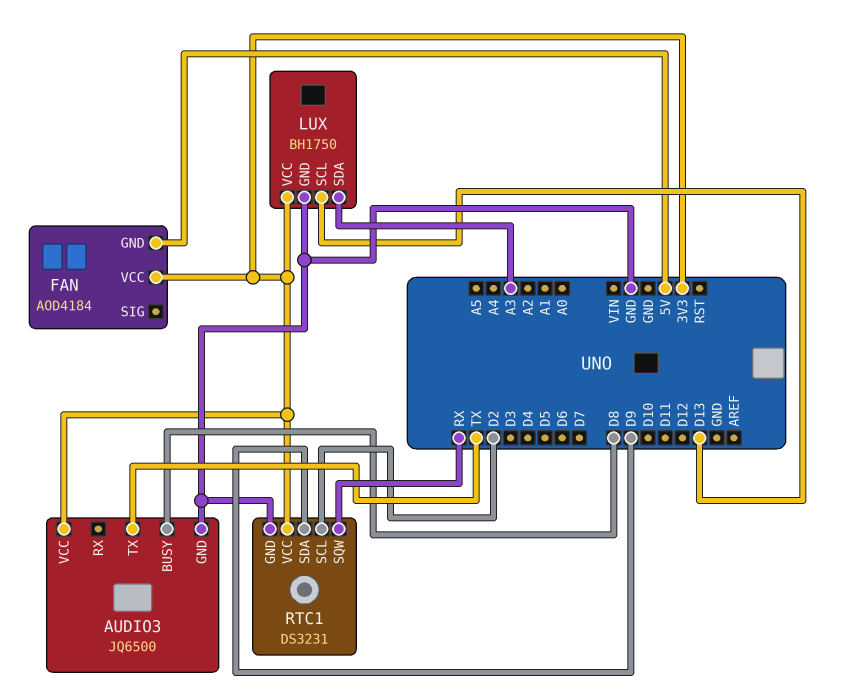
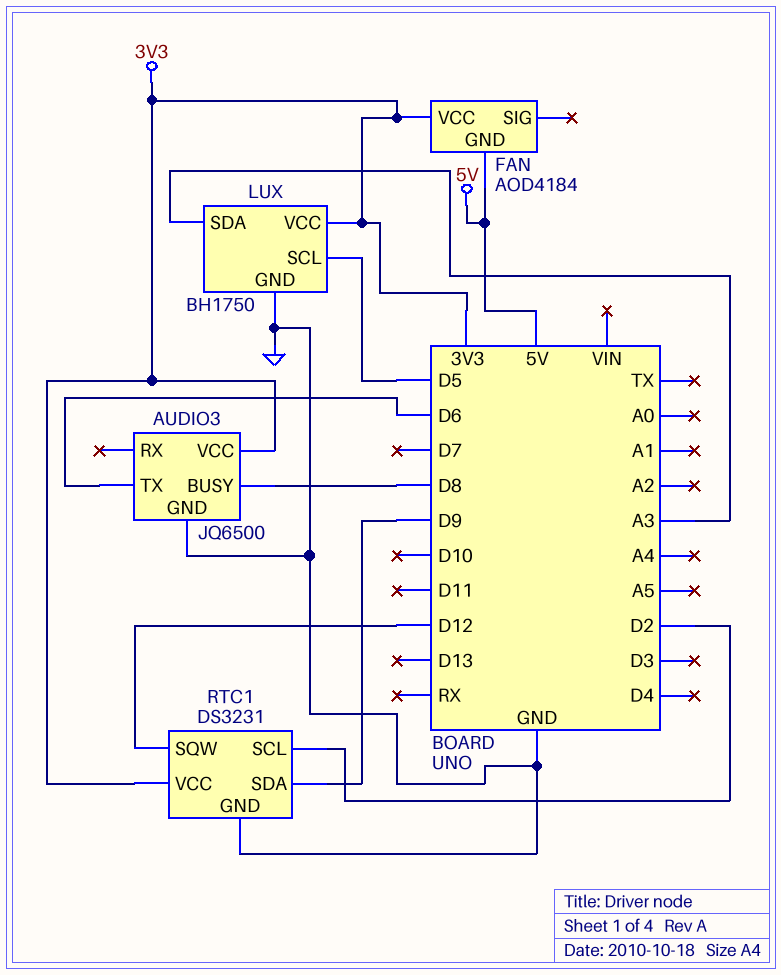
AUDIO3 pin TX: TX -> D6
LUX pin SCL: D13 -> D5
RTC1 pin SQW: RX -> D12

